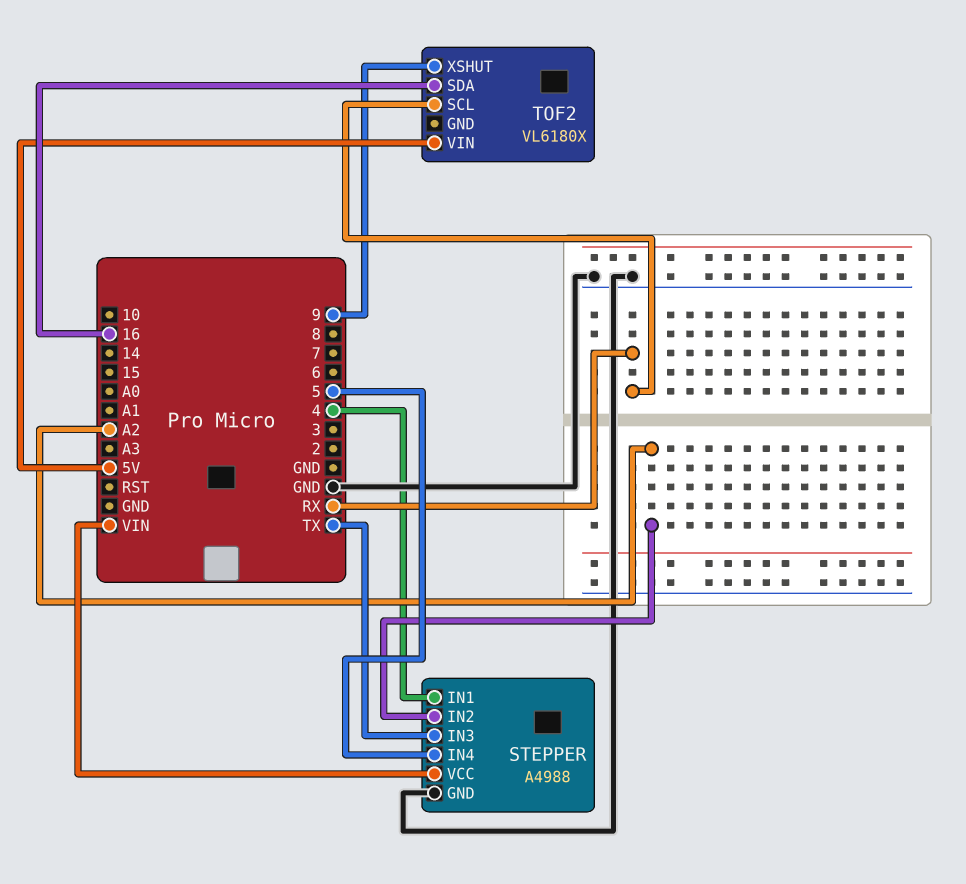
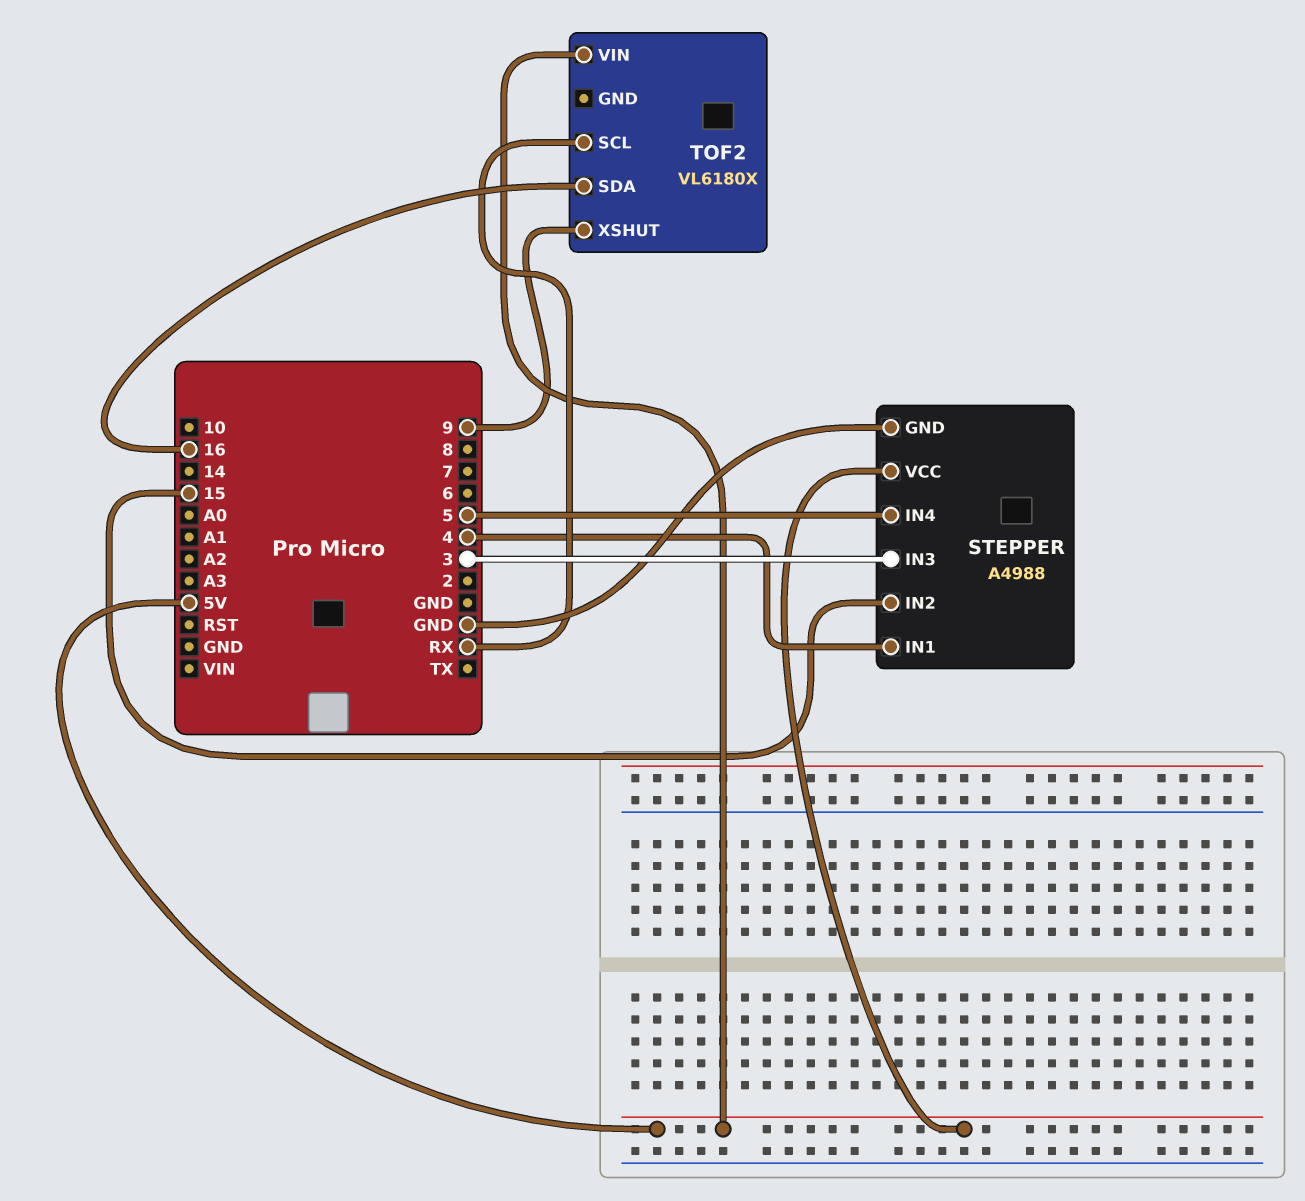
STEPPER pin IN2: A2 -> 15
STEPPER pin IN3: TX -> 3
STEPPER pin VCC: VIN -> 5V

